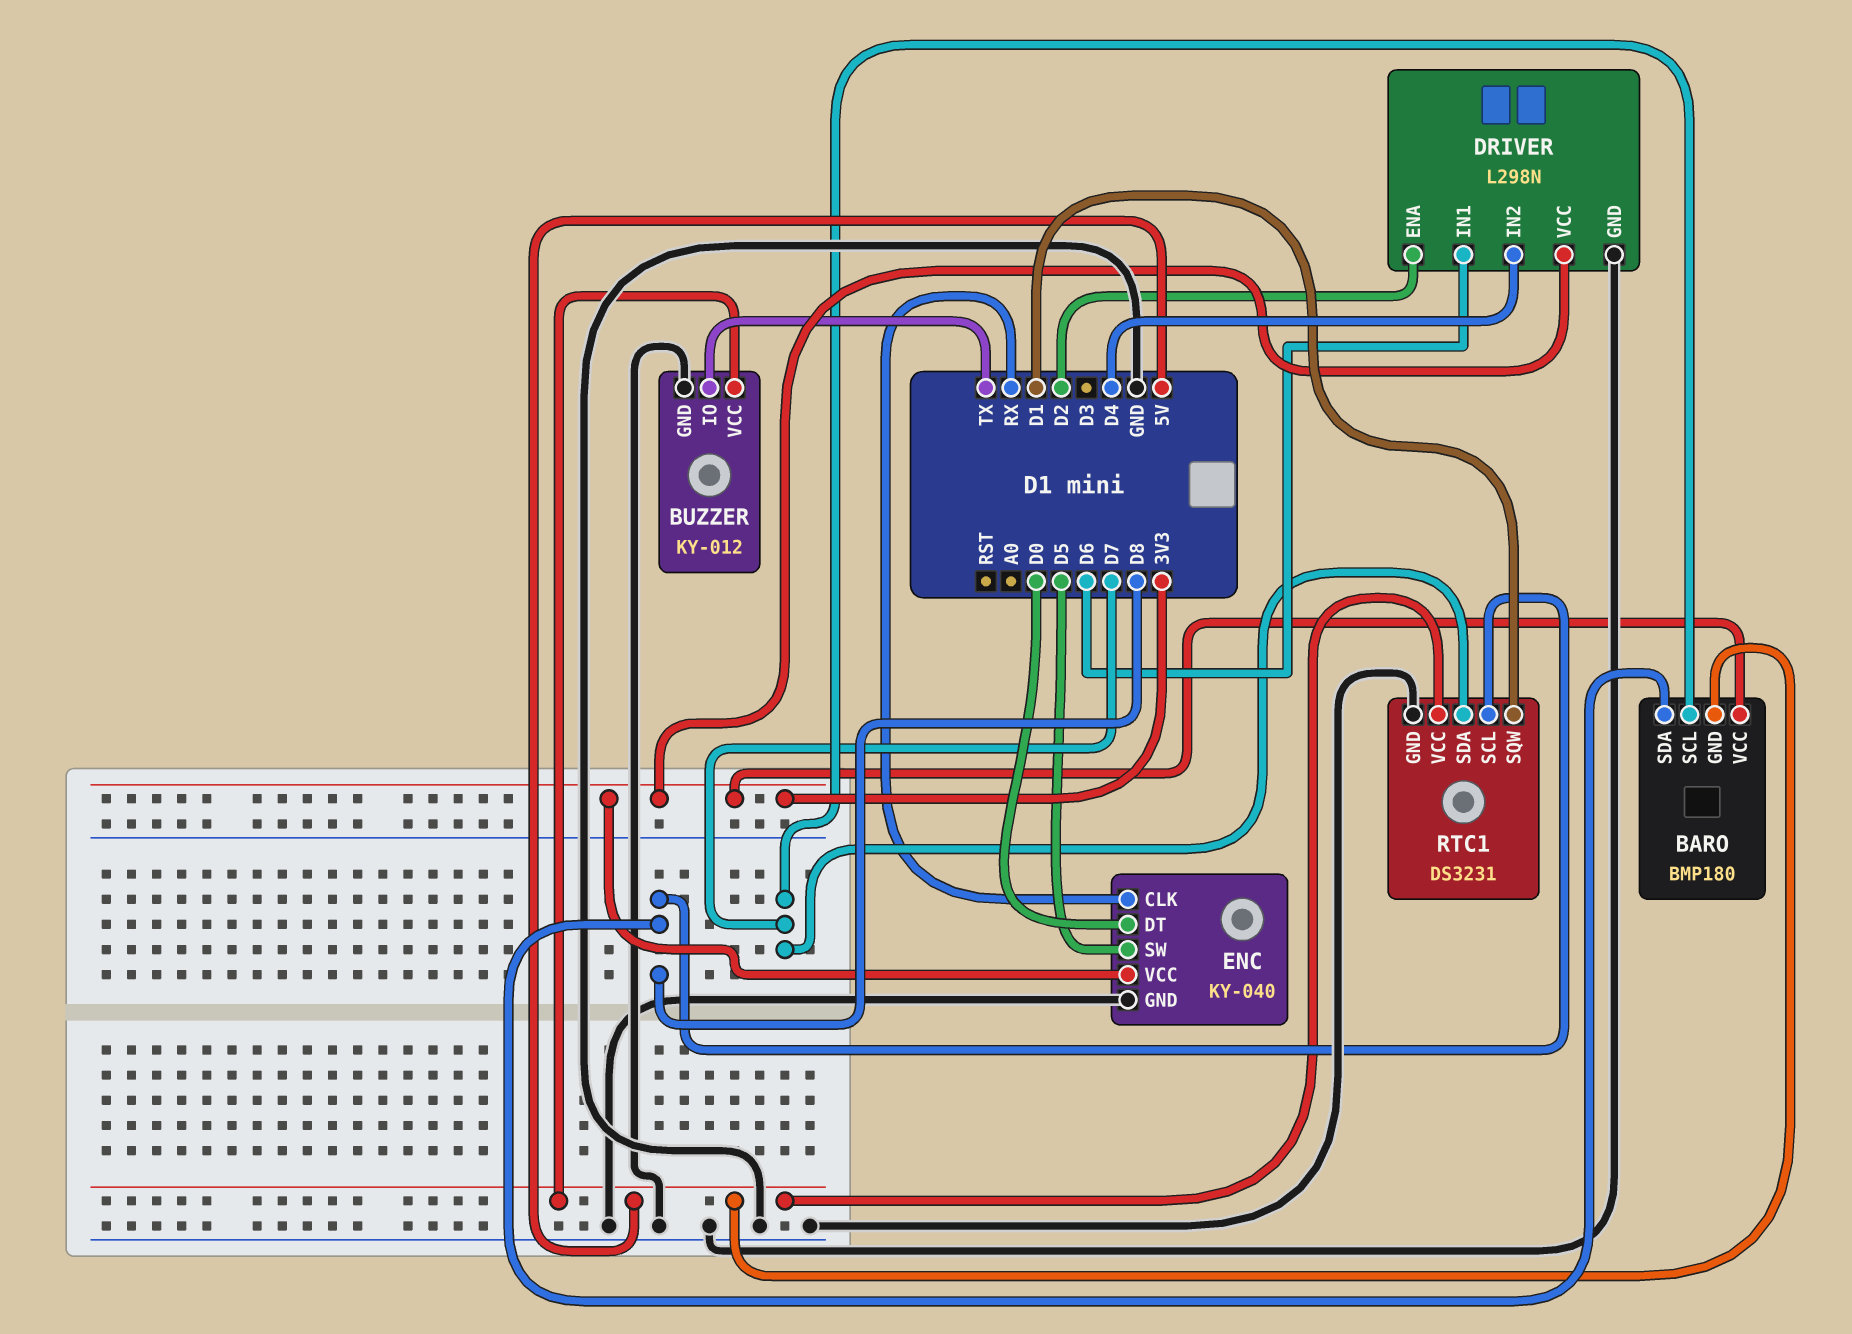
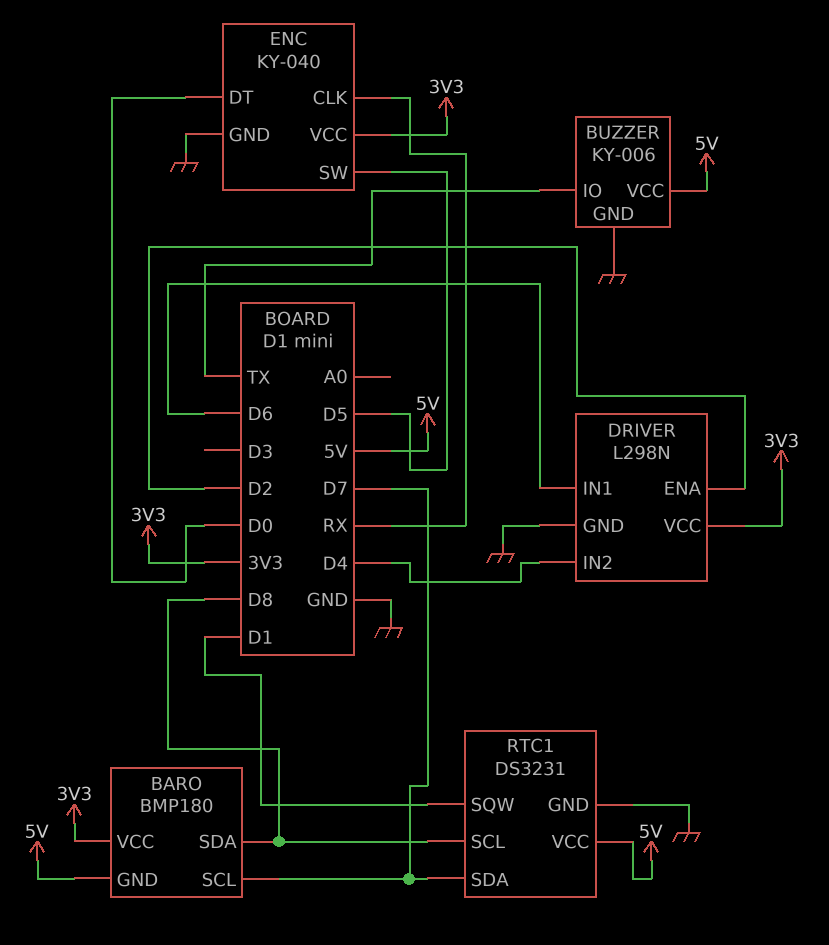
BUZZER: KY-012 -> KY-006

